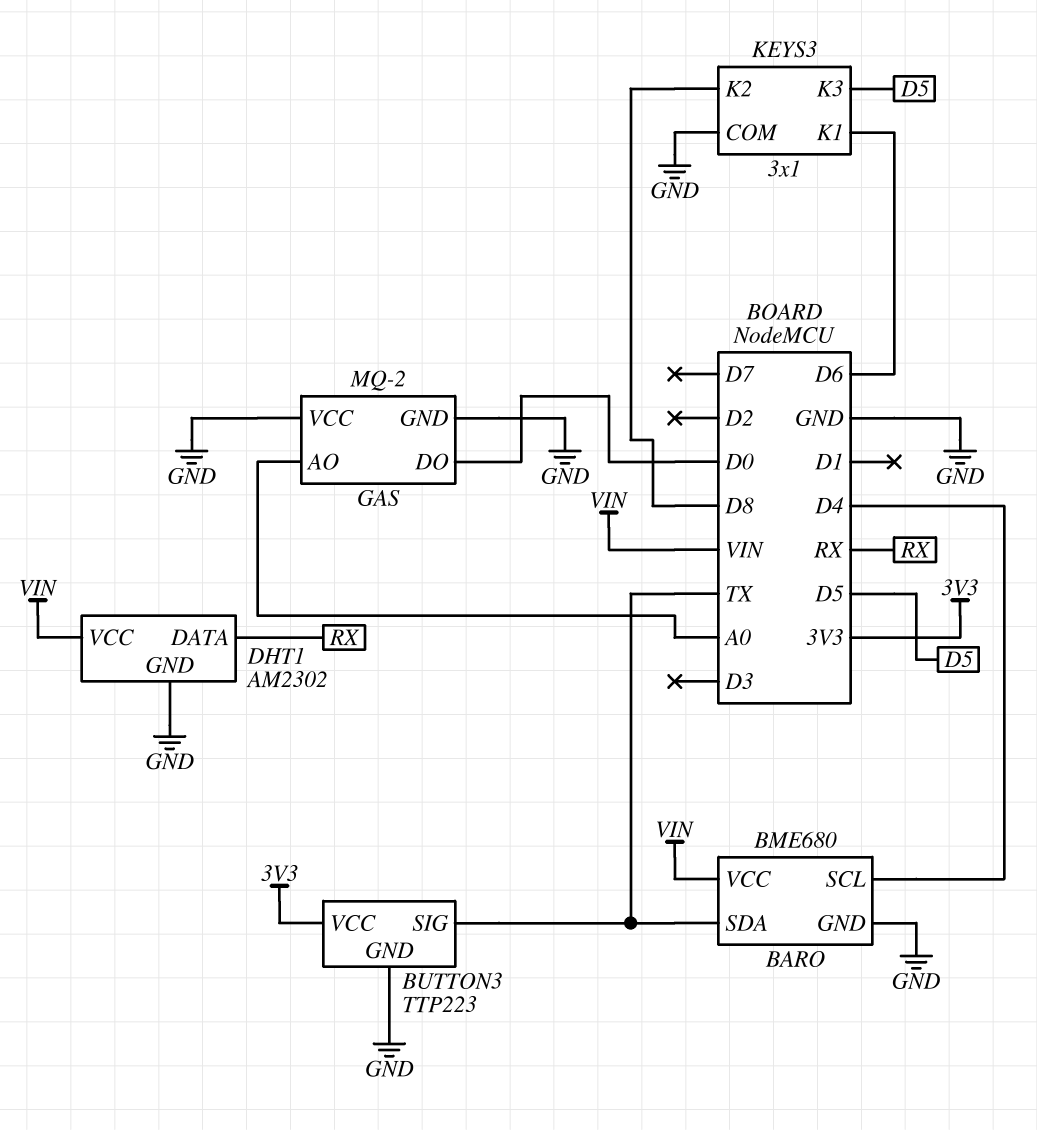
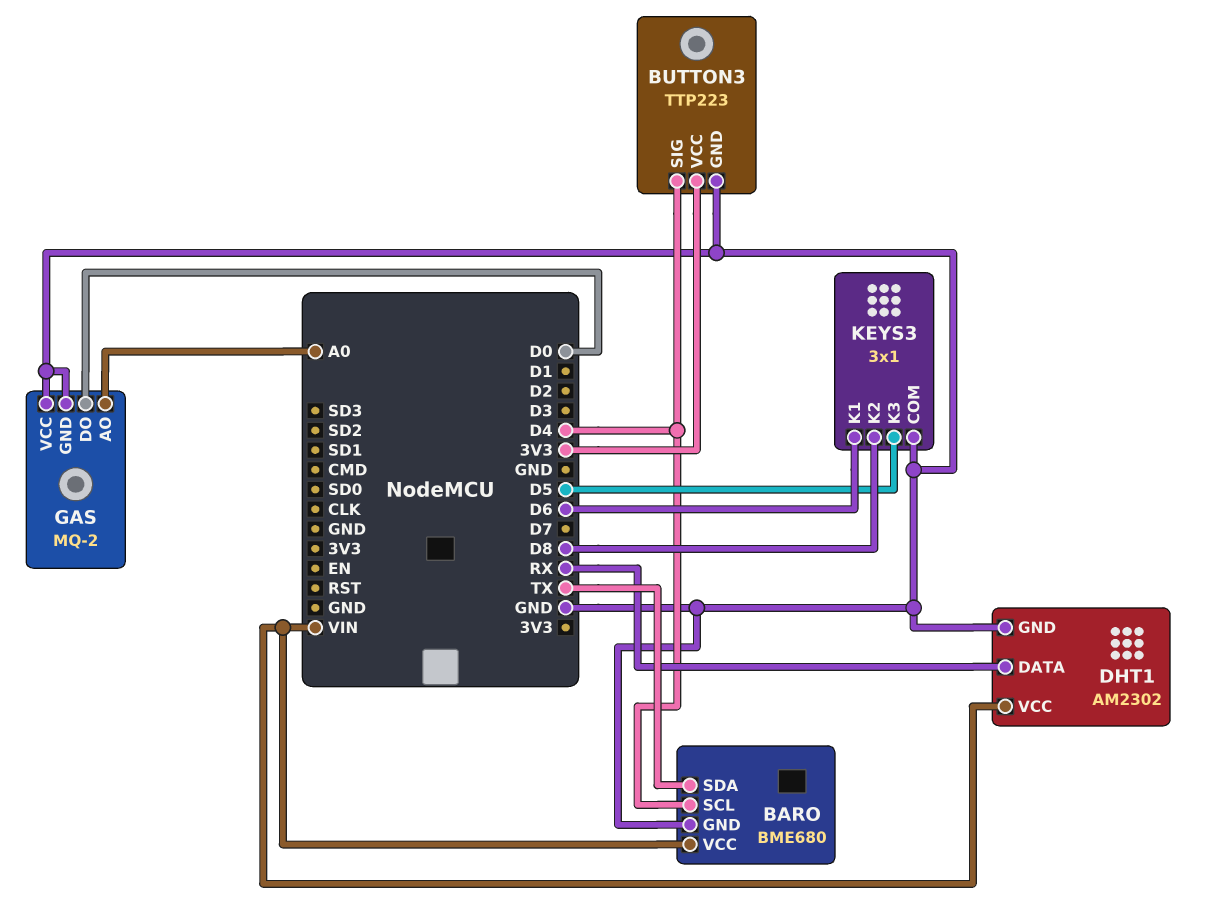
BUTTON3 pin SIG: TX -> D4

